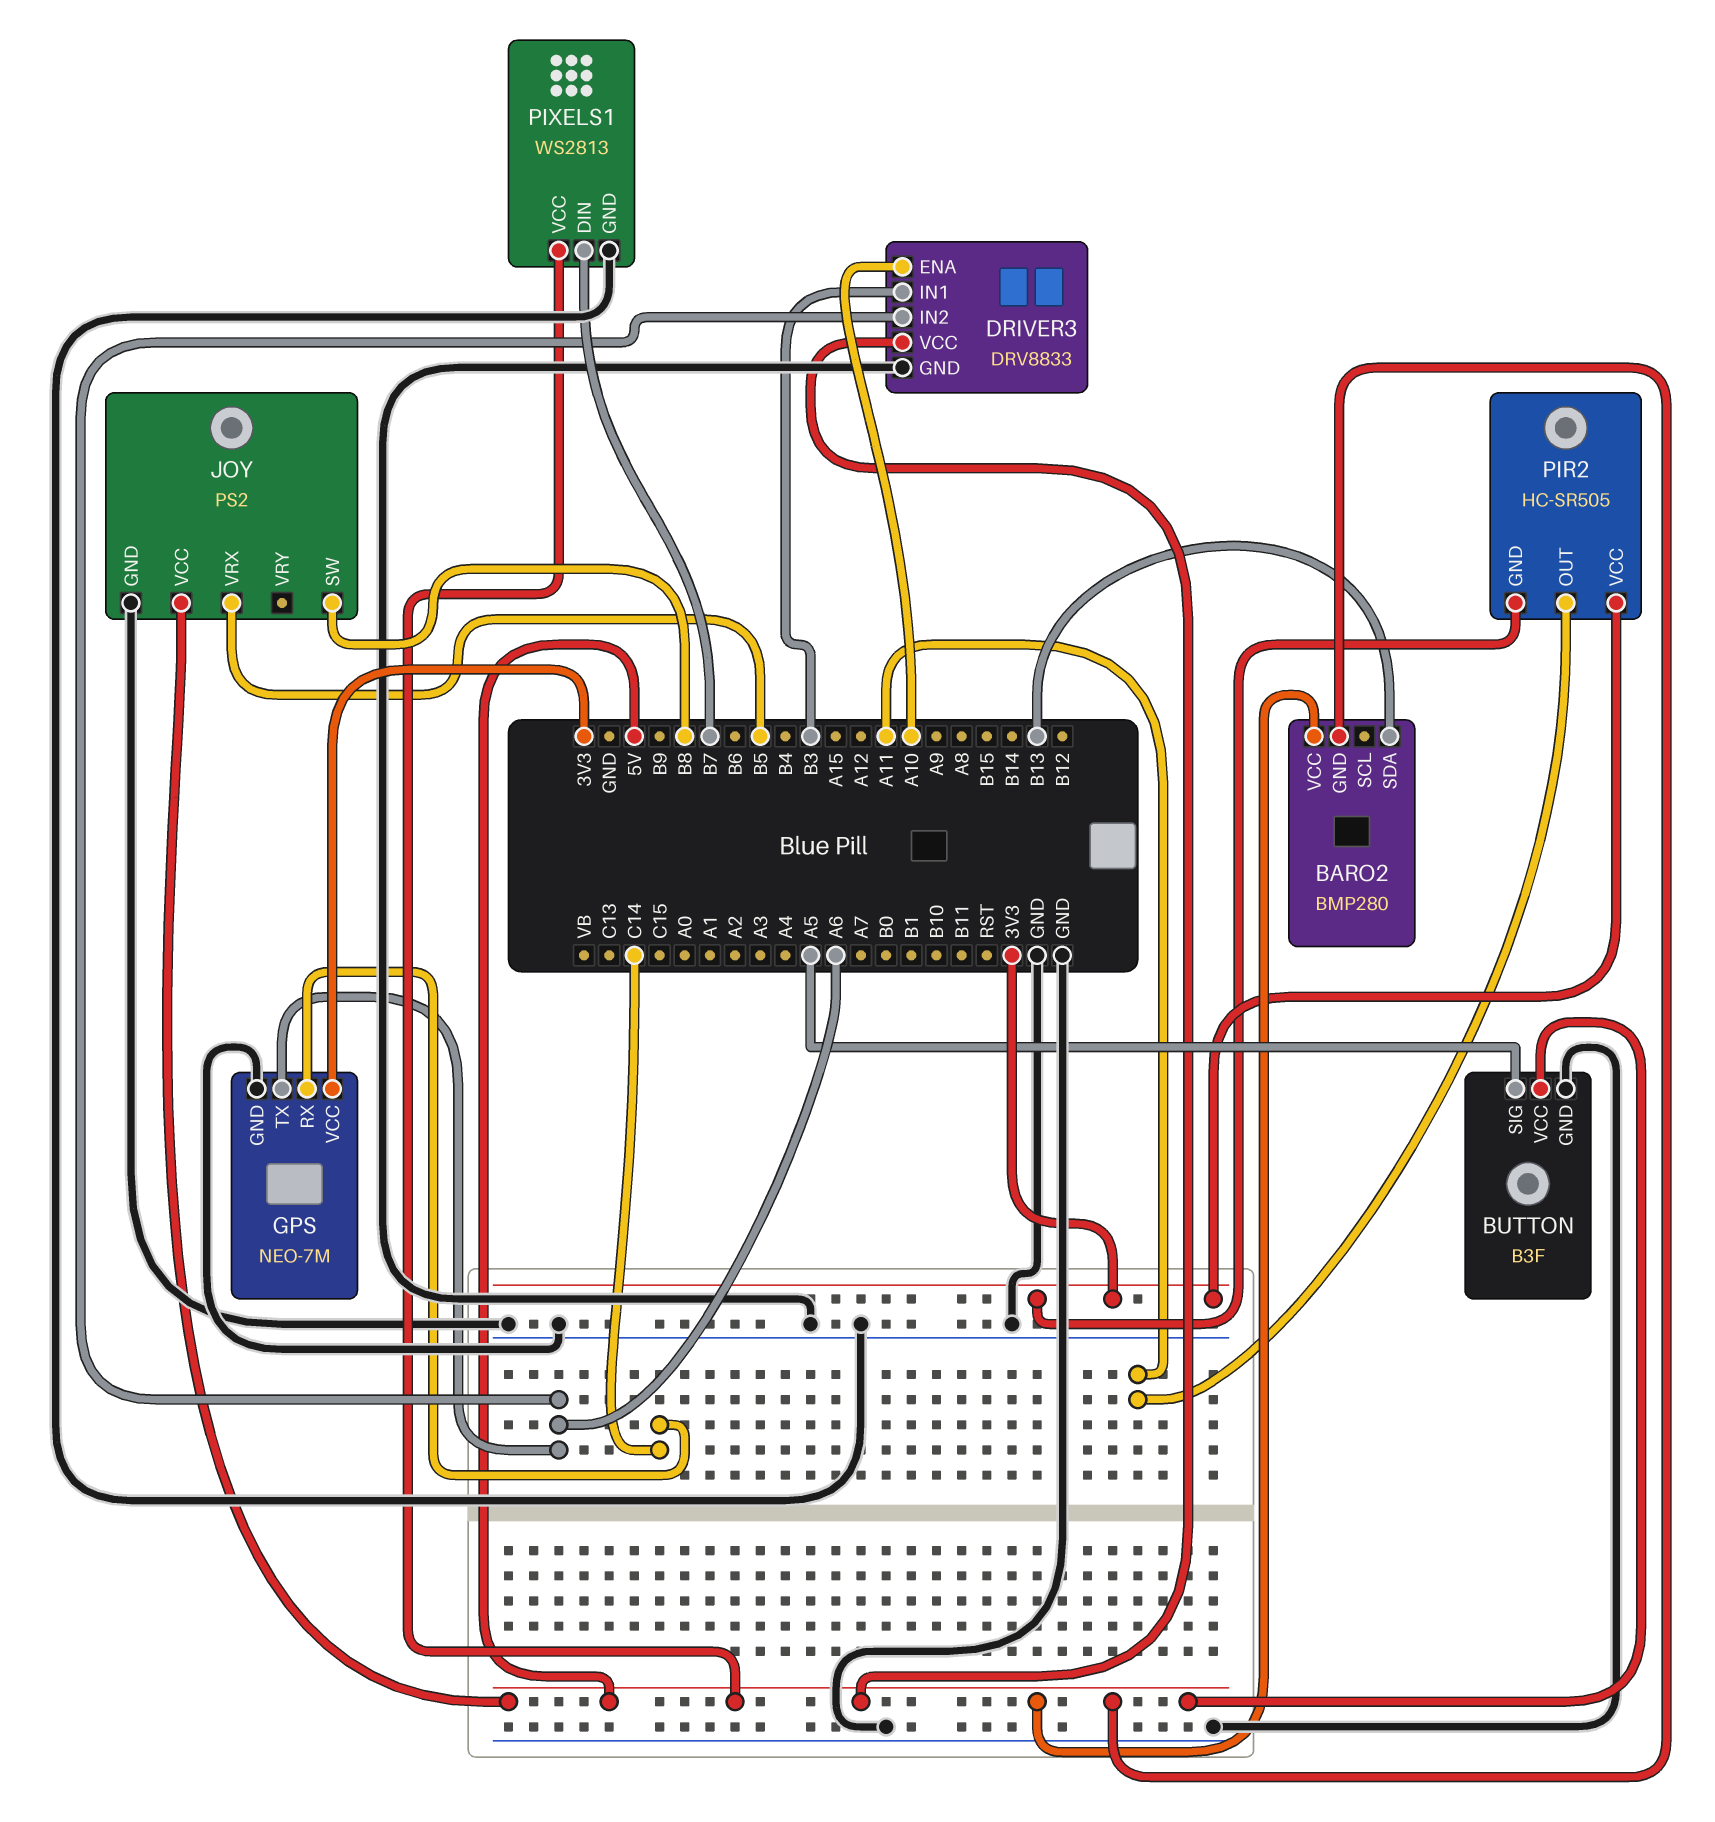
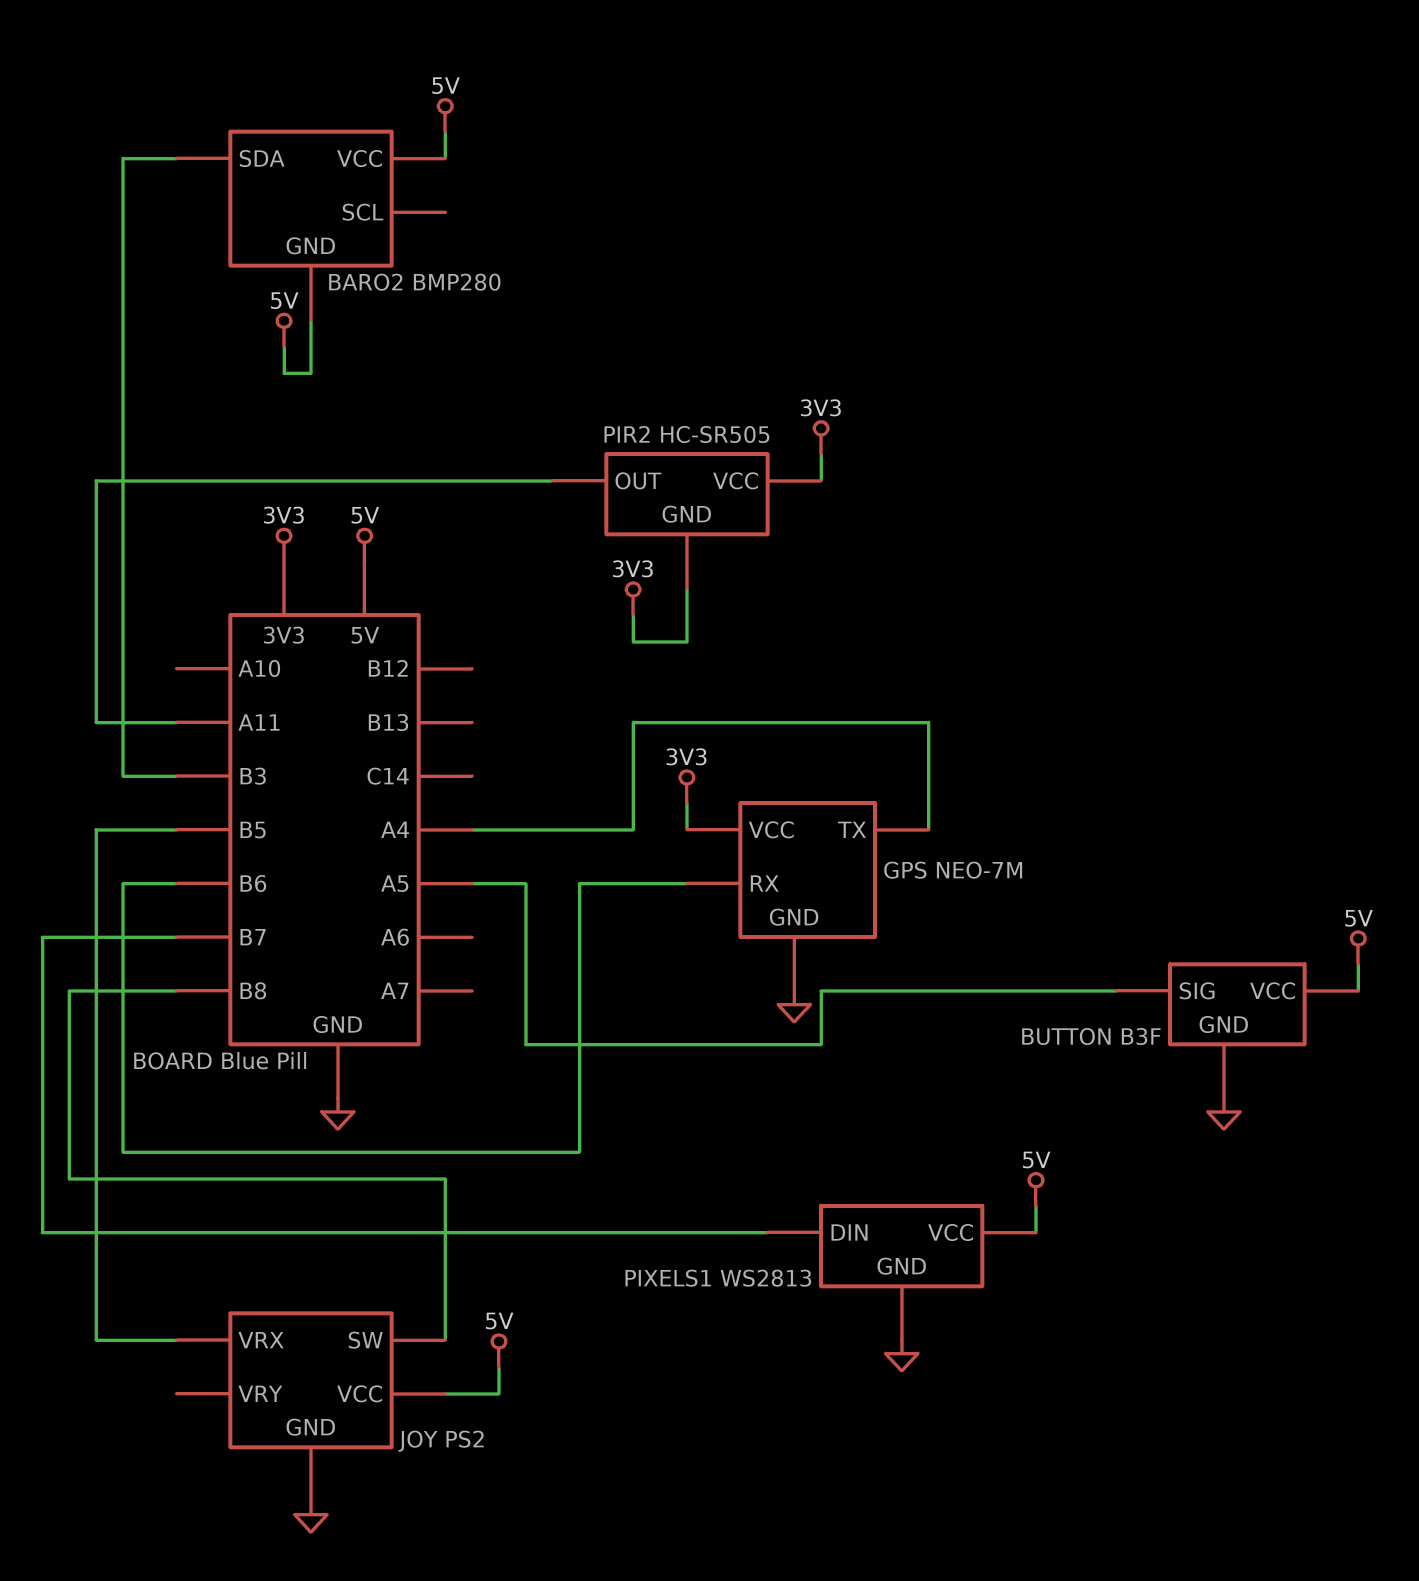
BARO2 pin SDA: B13 -> B3
DRIVER3: DRV8833 -> none
DRIVER3 pin ENA: A10 -> none
DRIVER3 pin GND: GND -> none
DRIVER3 pin IN1: B3 -> none
DRIVER3 pin IN2: A6 -> none
DRIVER3 pin VCC: 5V -> none
GPS pin RX: C14 -> B6
GPS pin TX: A6 -> A4

